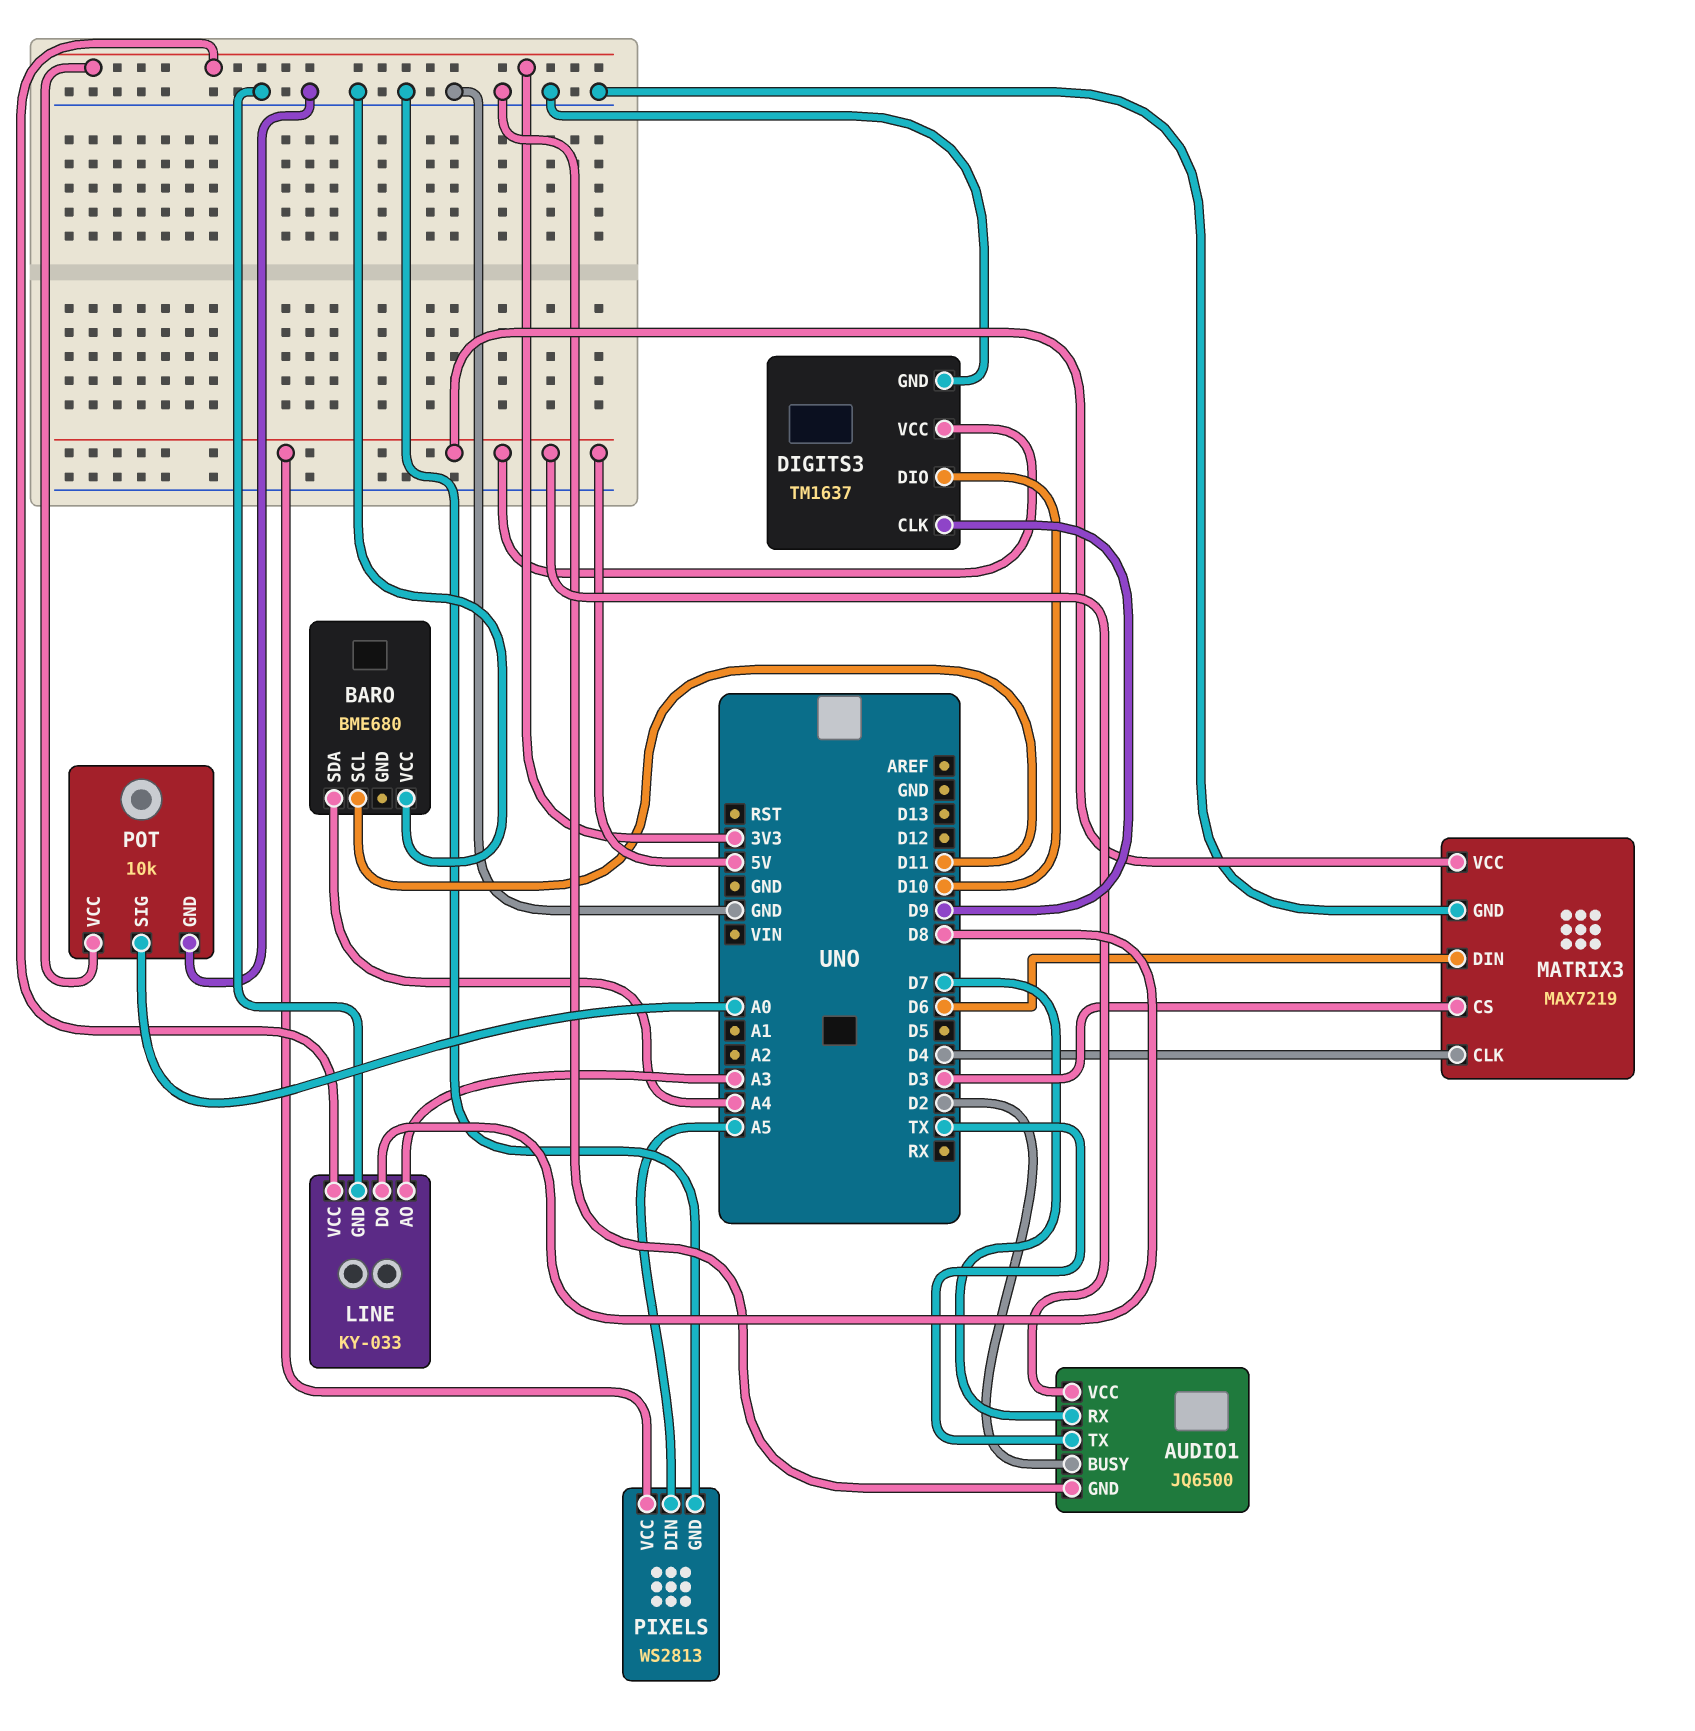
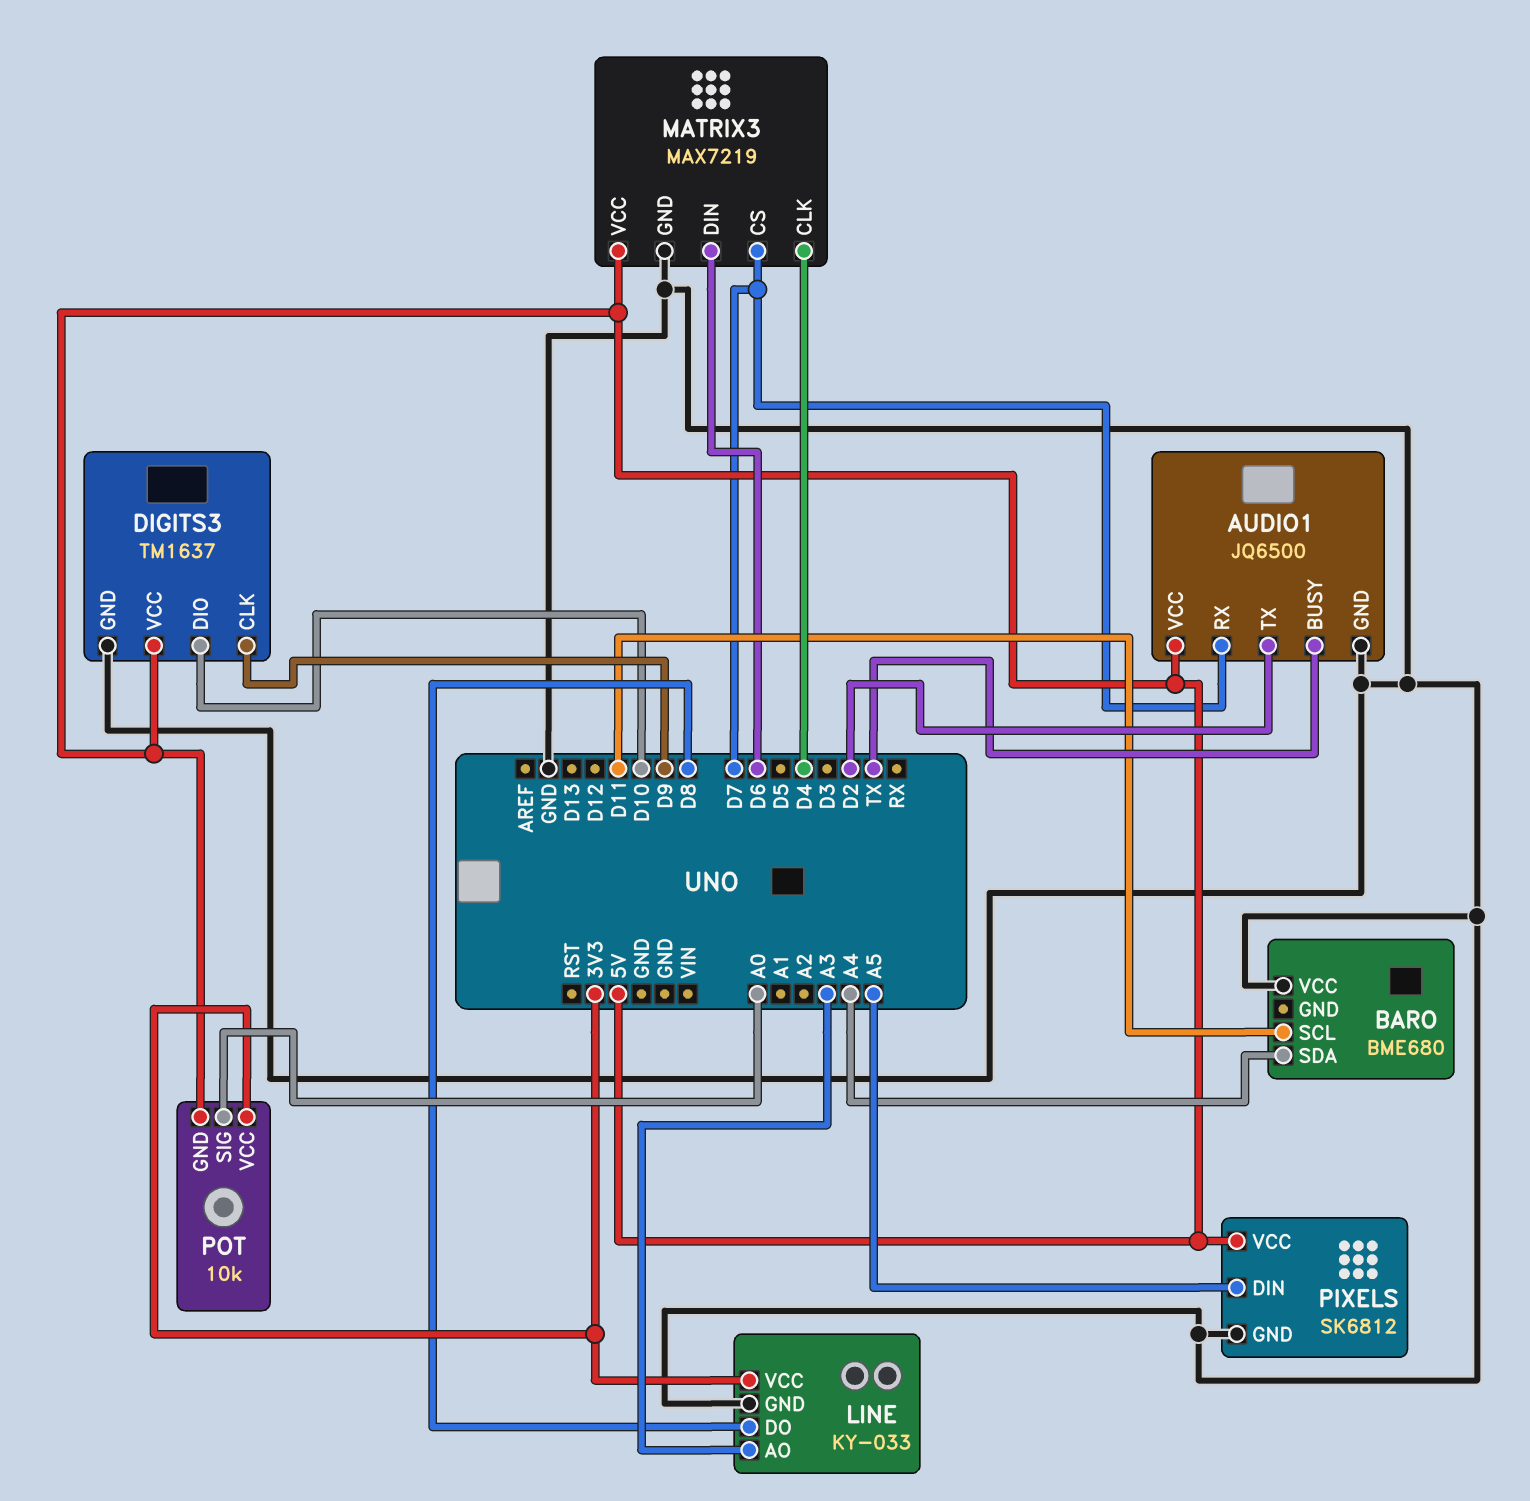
AUDIO1 pin BUSY: D2 -> TX
AUDIO1 pin TX: TX -> D2
MATRIX3 pin CS: D3 -> D7
PIXELS: WS2813 -> SK6812
POT pin GND: GND -> 5V

